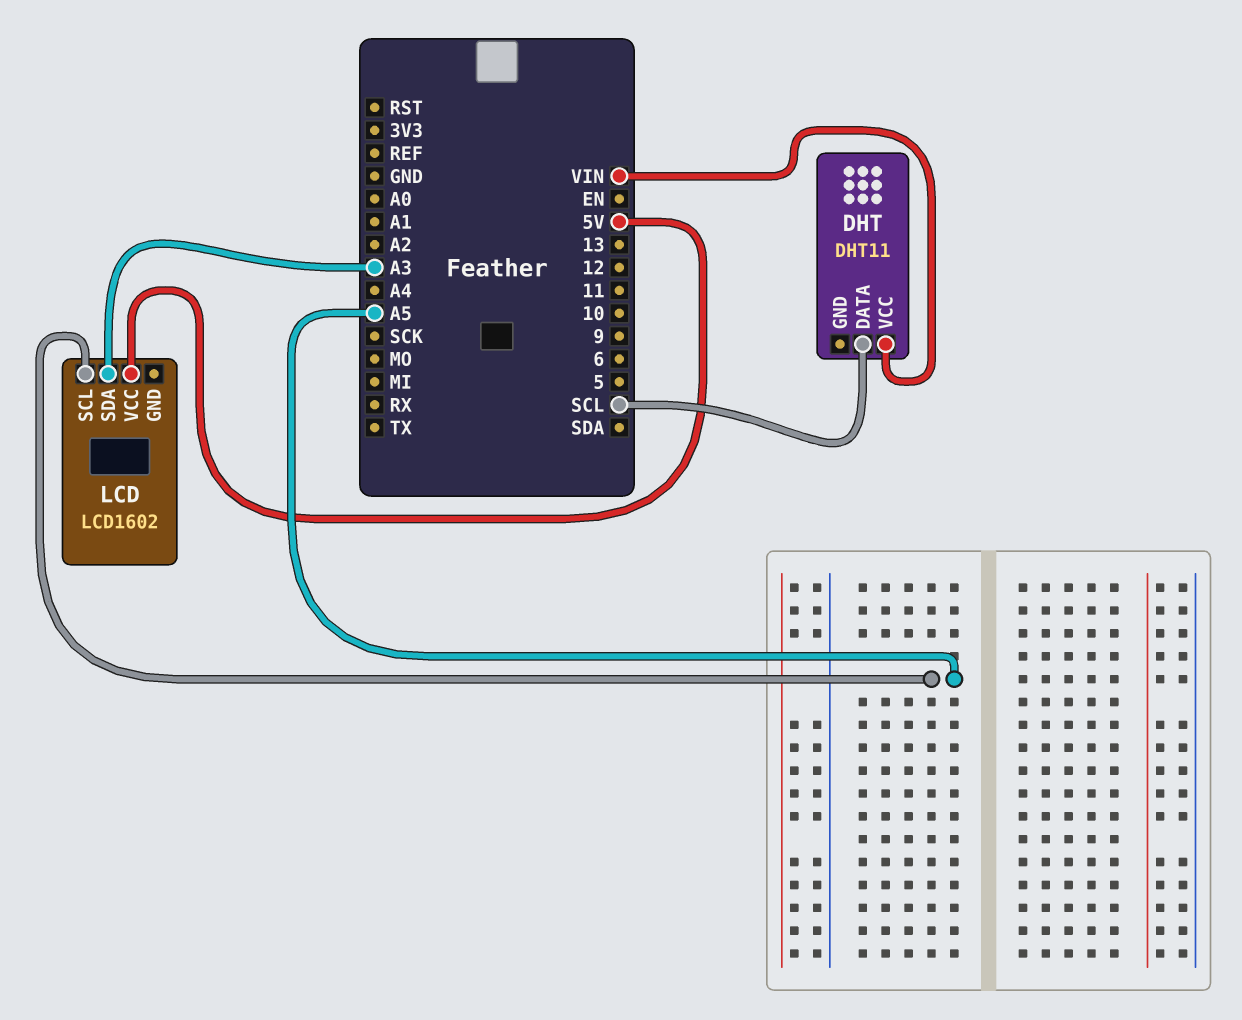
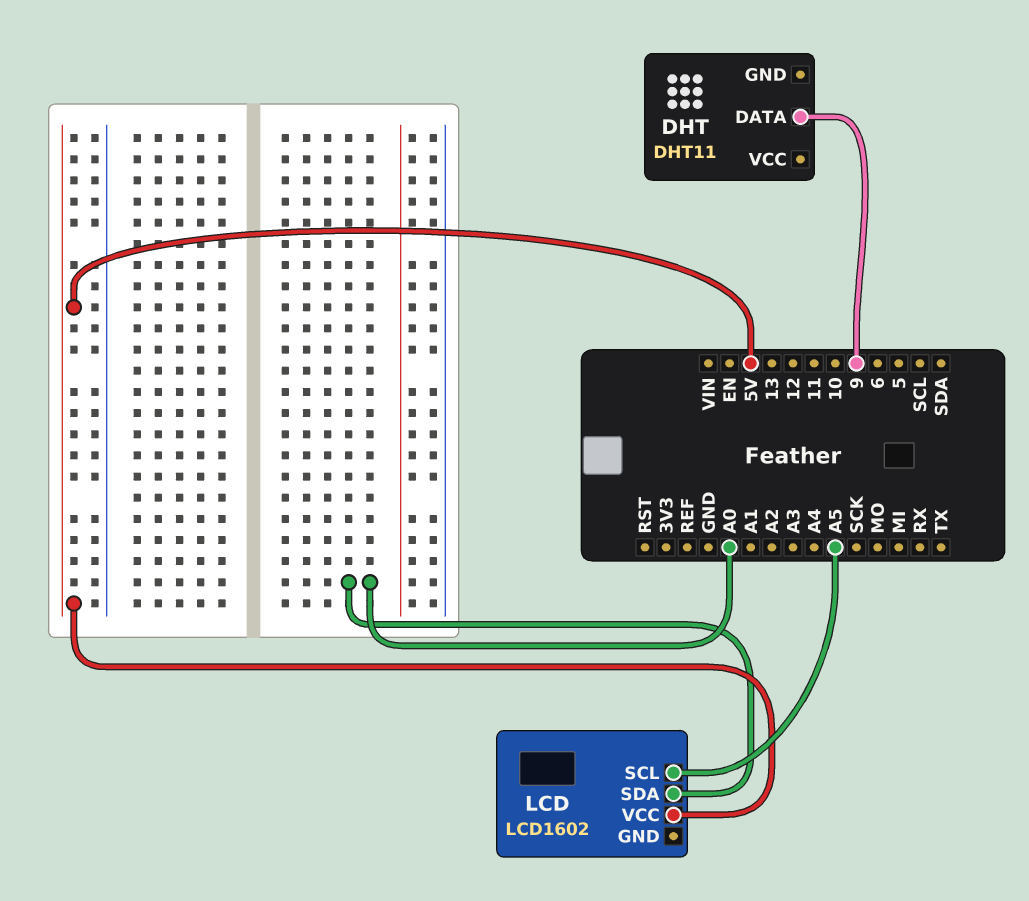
DHT pin DATA: SCL -> 9
DHT pin VCC: VIN -> none
LCD pin SDA: A3 -> A0

